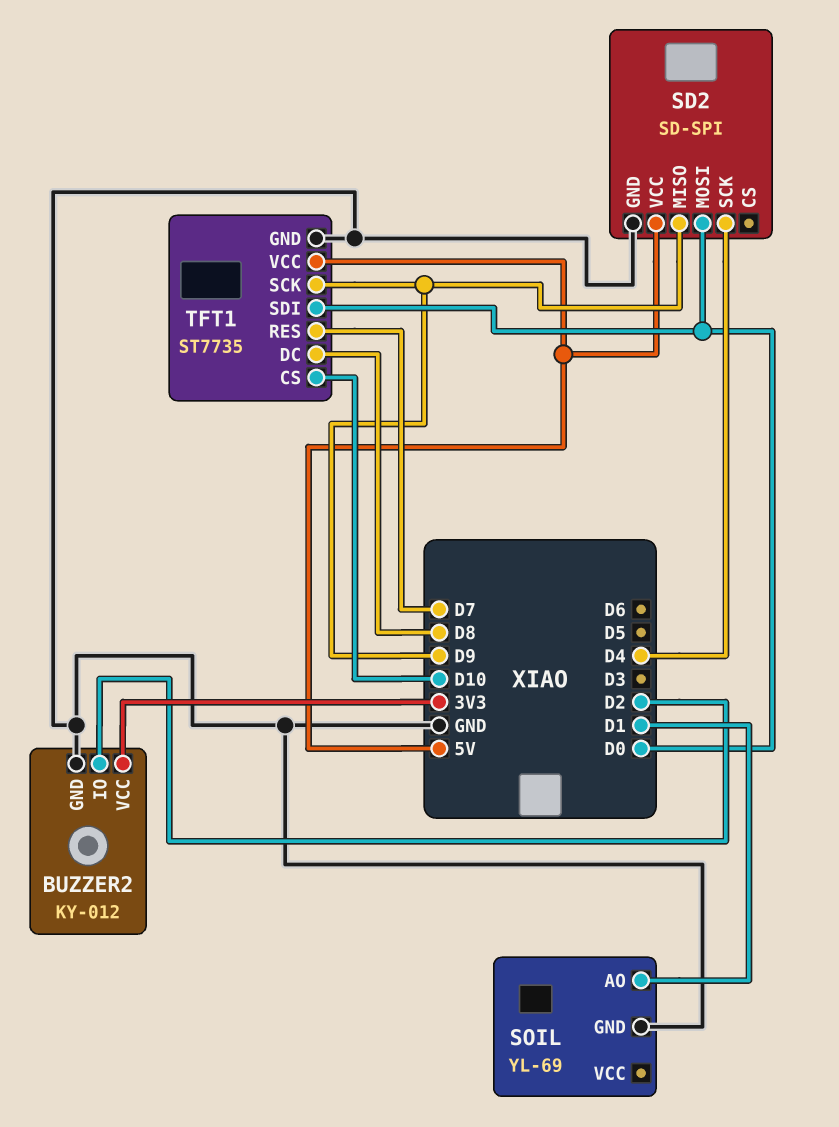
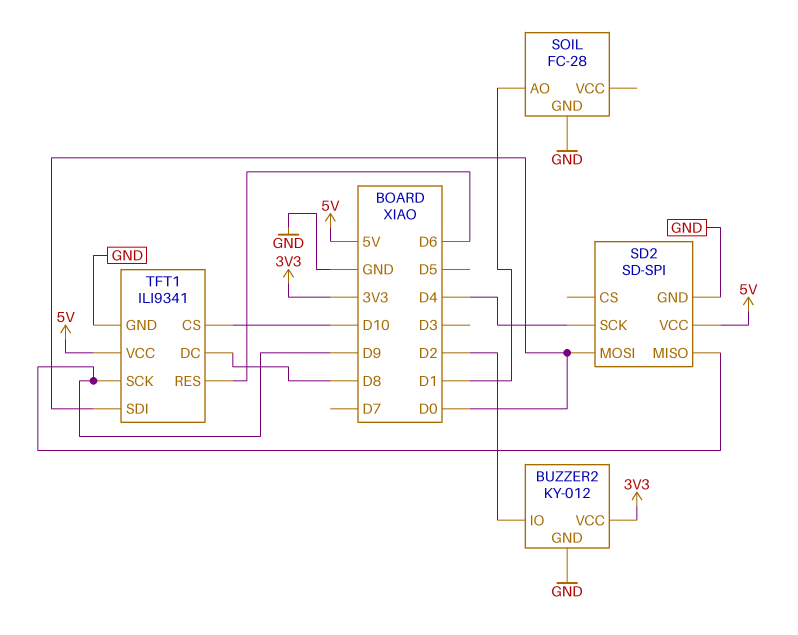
SOIL: YL-69 -> FC-28
TFT1: ST7735 -> ILI9341
TFT1 pin RES: D7 -> D6

